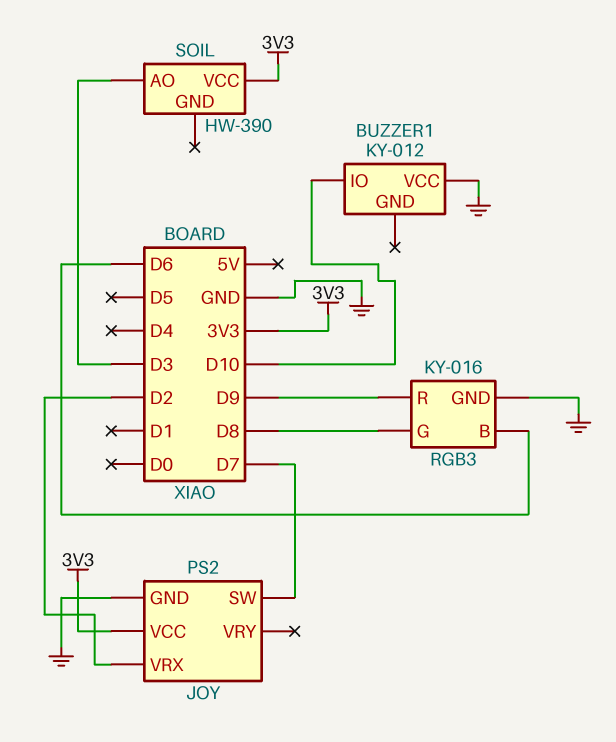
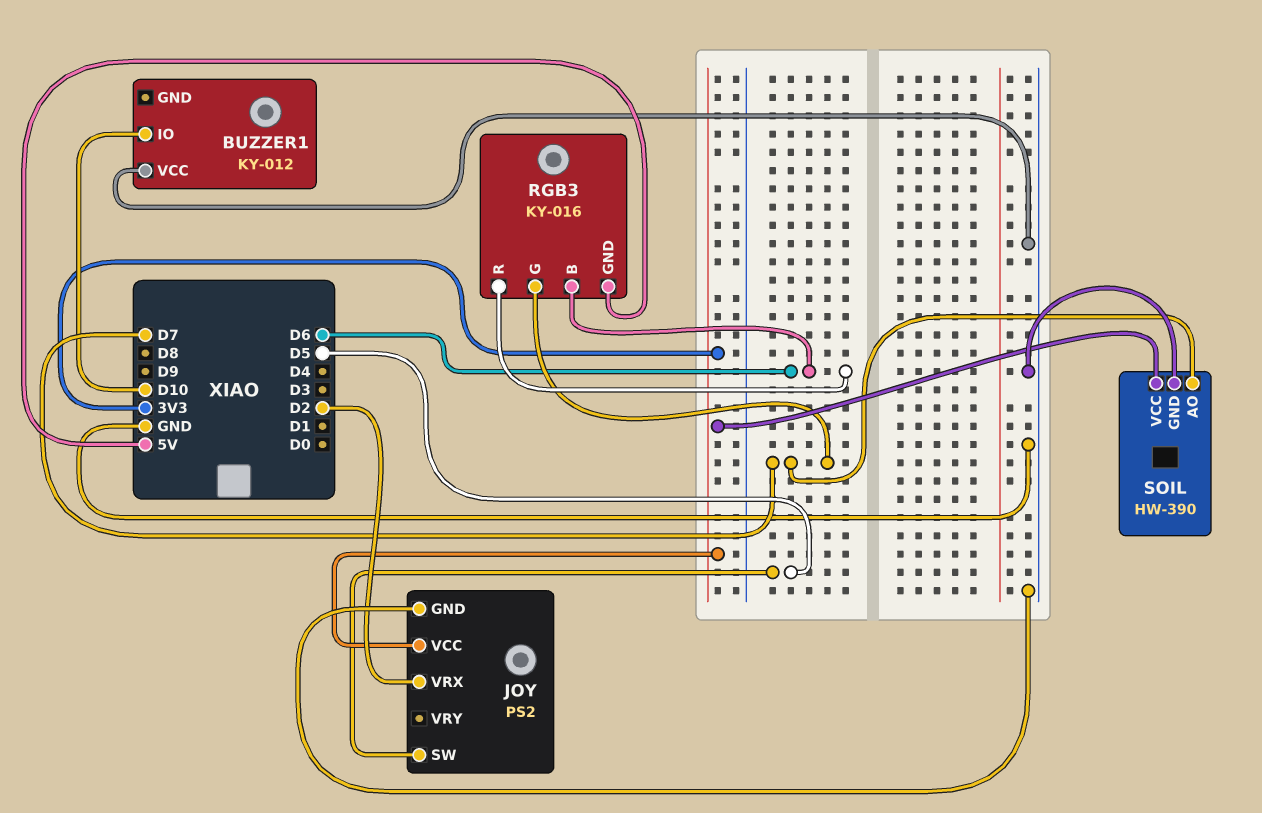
JOY pin SW: D7 -> D5
RGB3 pin G: D8 -> D7
RGB3 pin GND: GND -> 5V
RGB3 pin R: D9 -> D6
SOIL pin AO: D3 -> D7
SOIL pin GND: none -> GND

